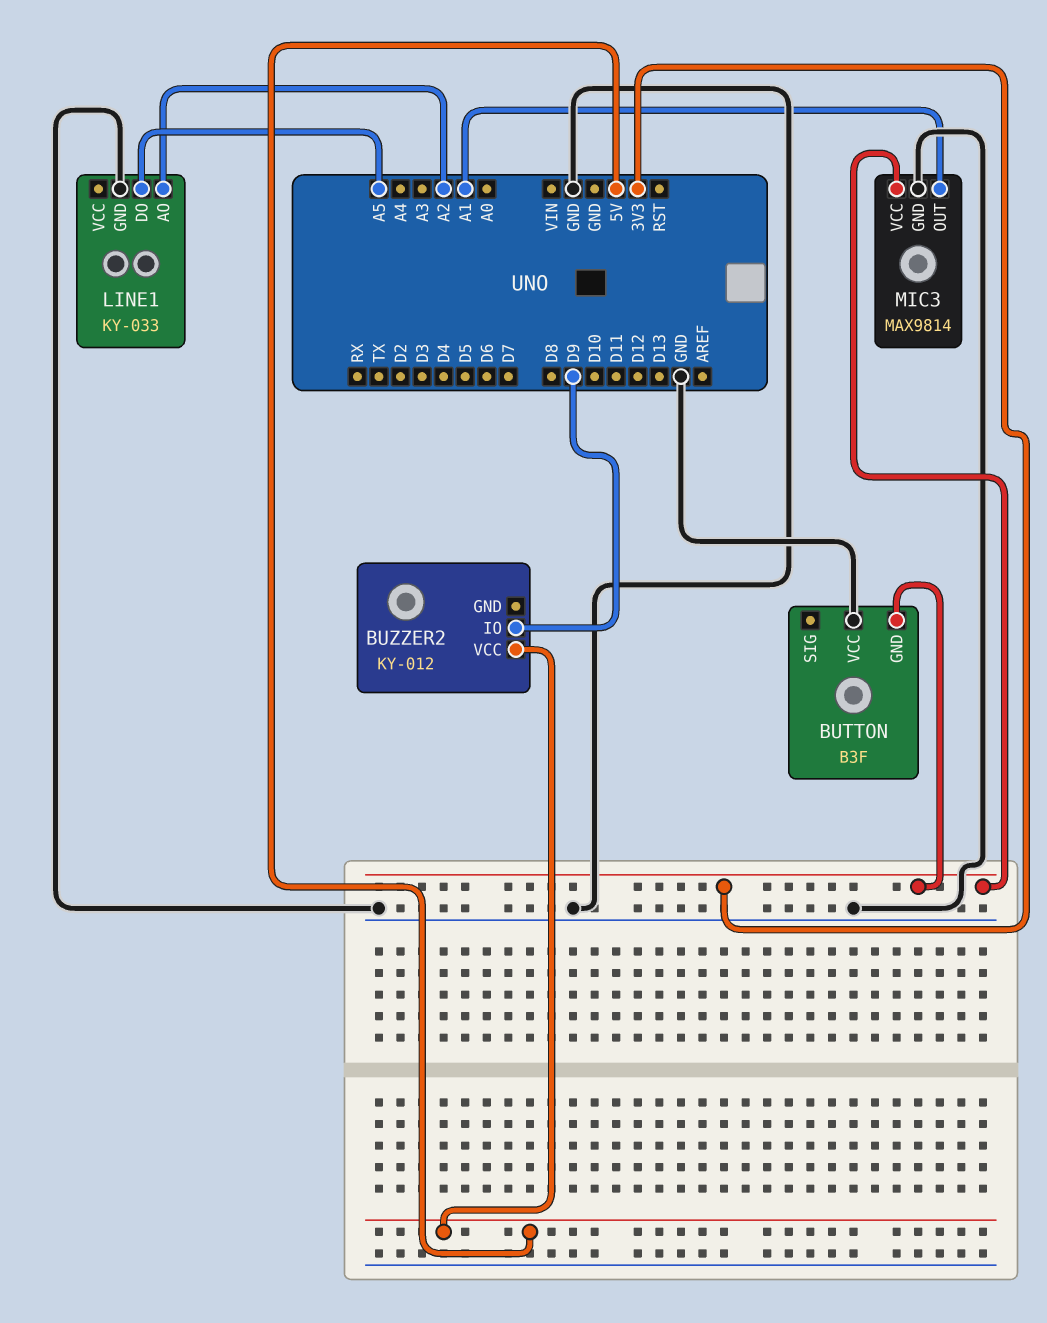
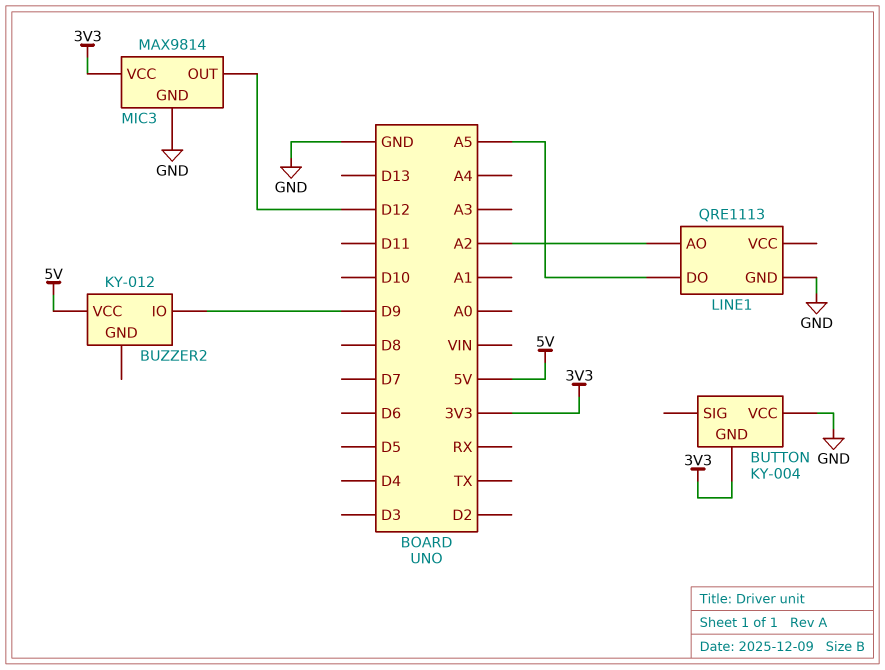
BUTTON: B3F -> KY-004
LINE1: KY-033 -> QRE1113
MIC3 pin OUT: A1 -> D12

